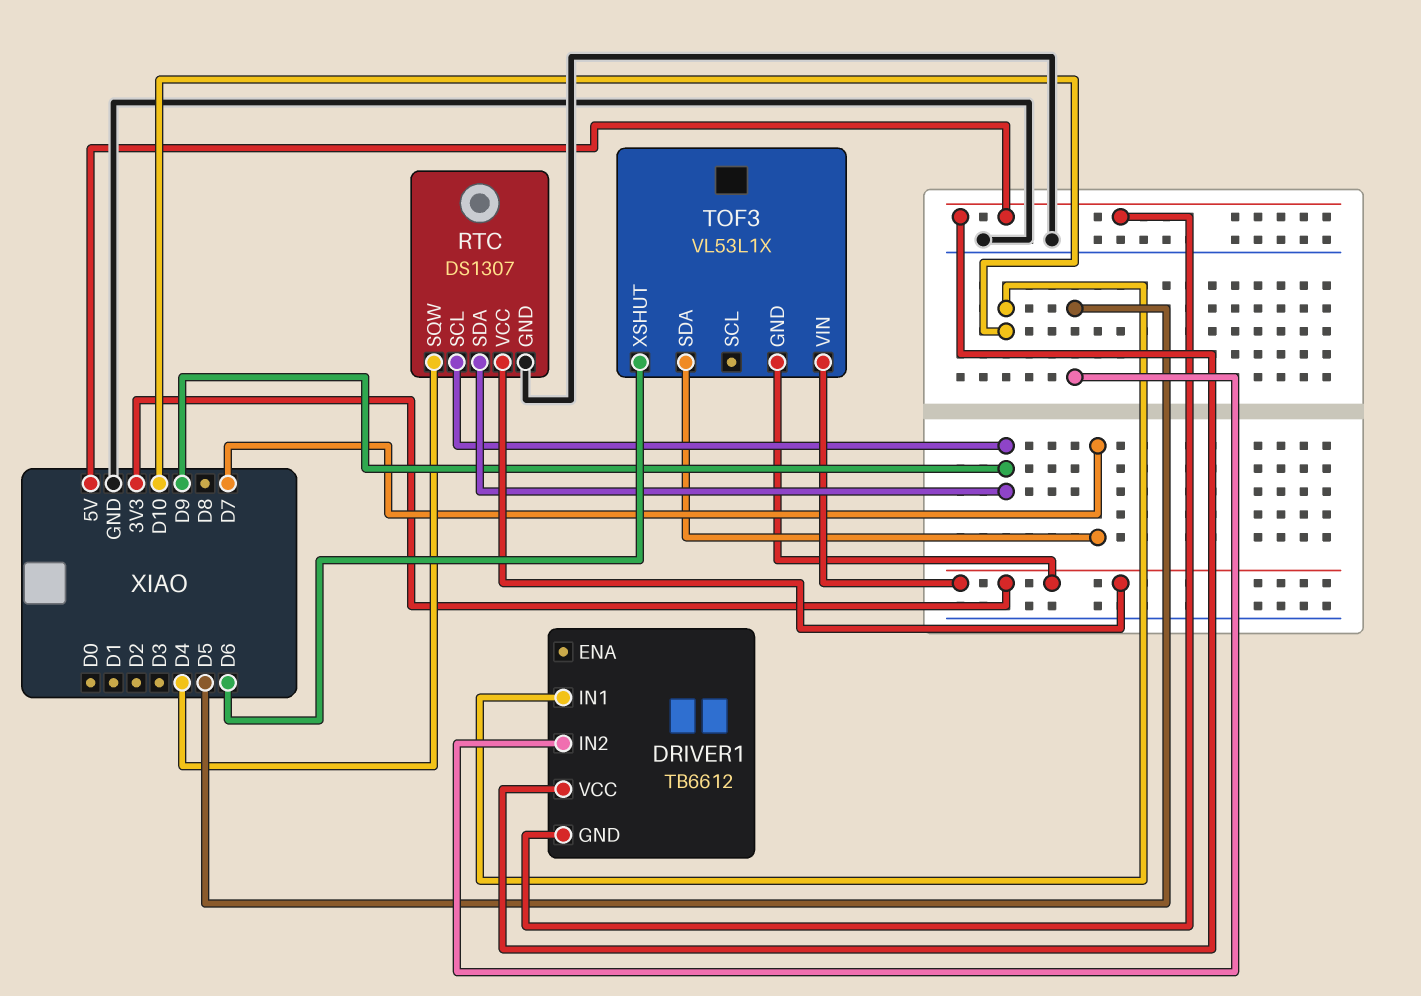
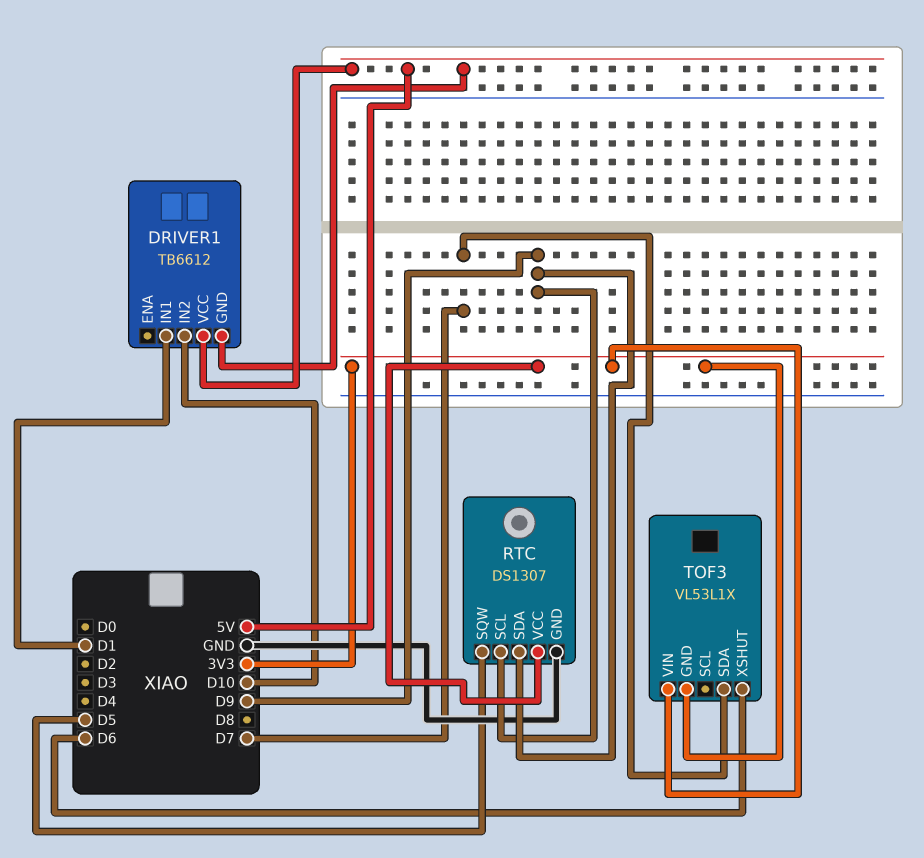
DRIVER1 pin IN1: D10 -> D1
DRIVER1 pin IN2: D5 -> D10
RTC pin SQW: D4 -> D5

